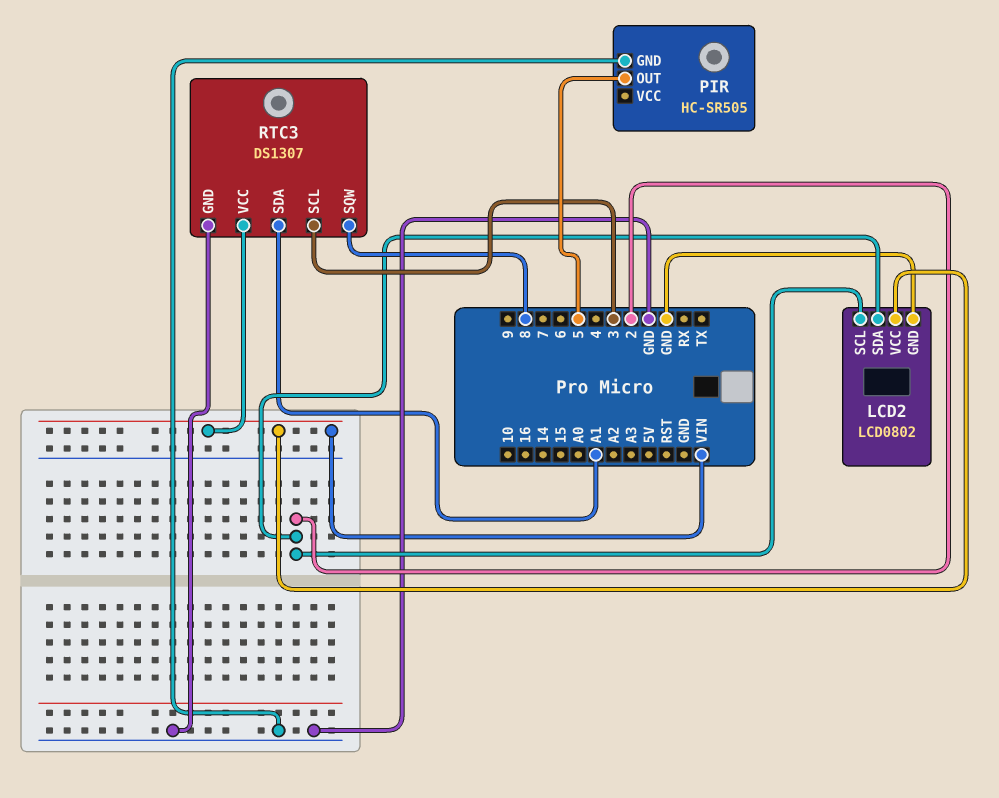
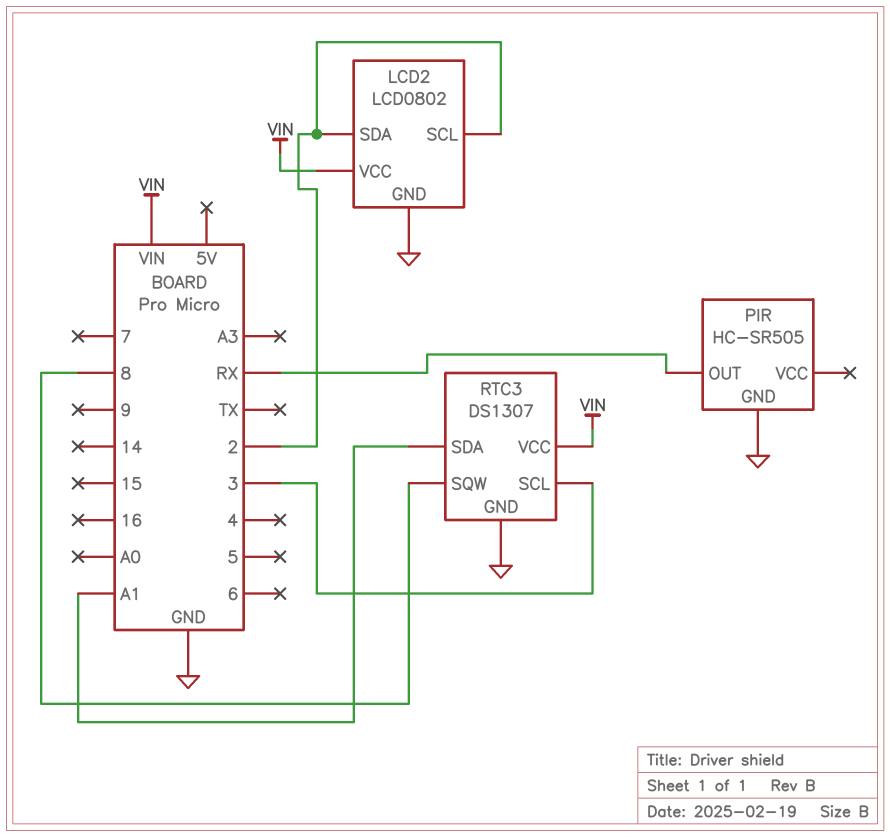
PIR pin OUT: 5 -> RX

